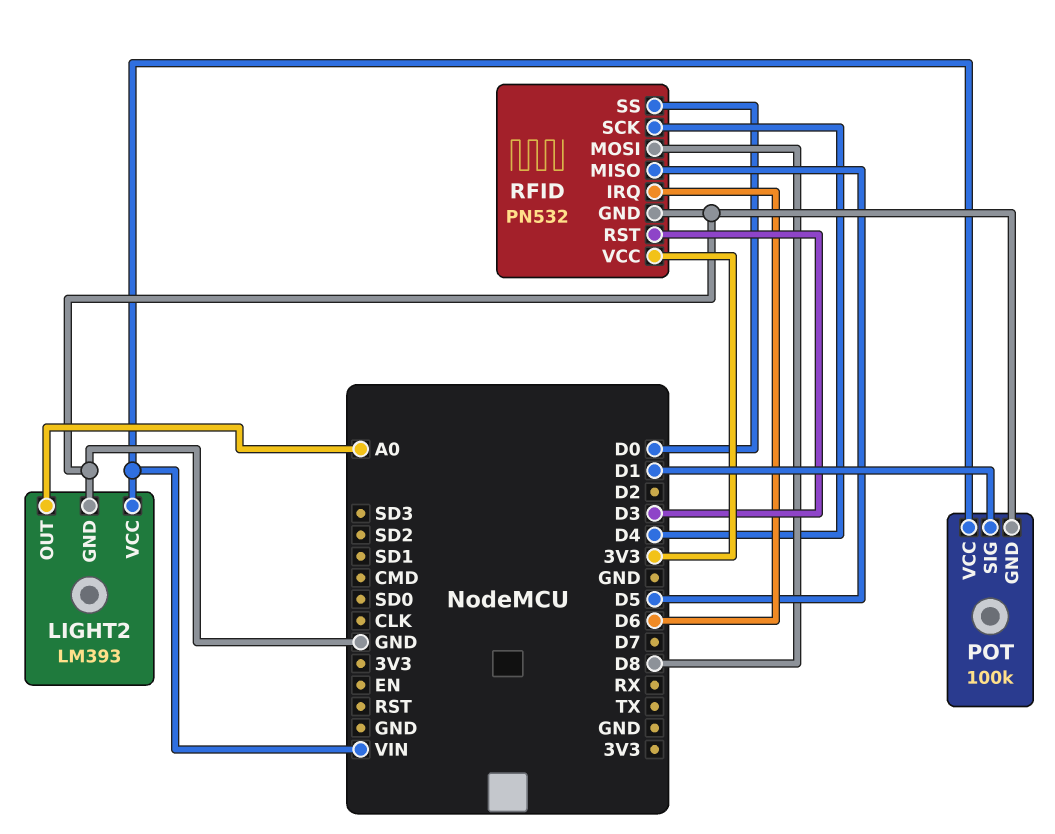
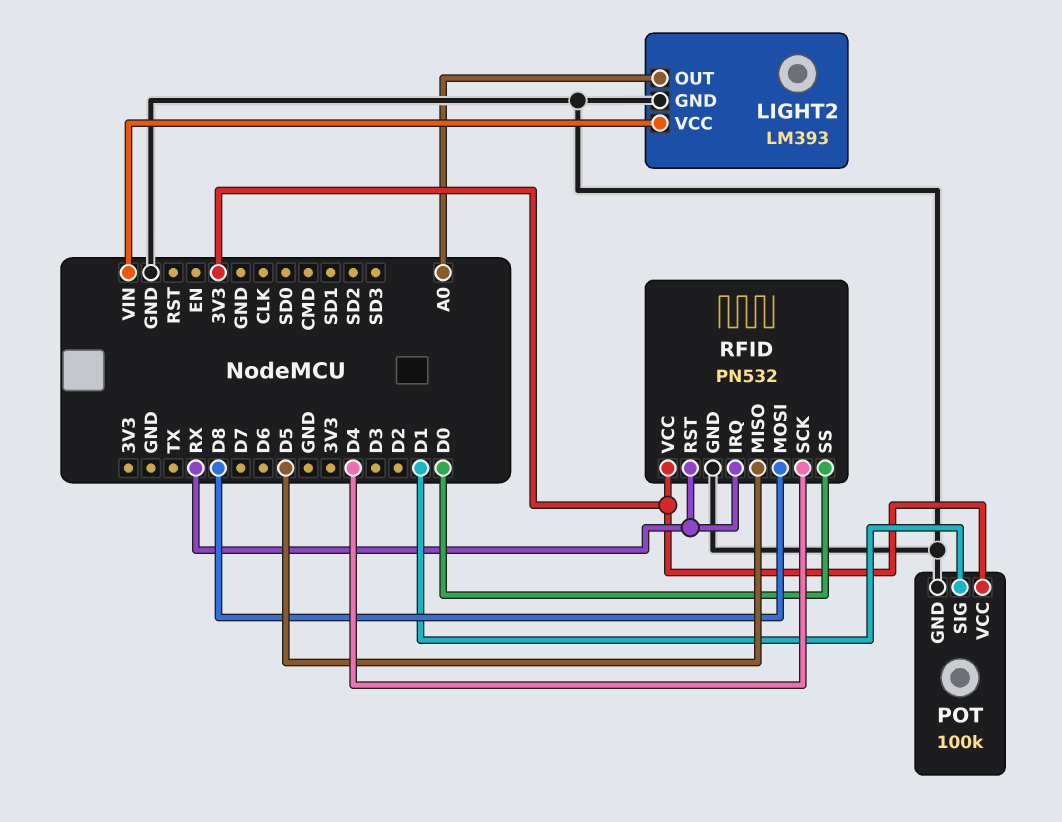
POT pin VCC: VIN -> 3V3
RFID pin IRQ: D6 -> RX
RFID pin RST: D3 -> RX

